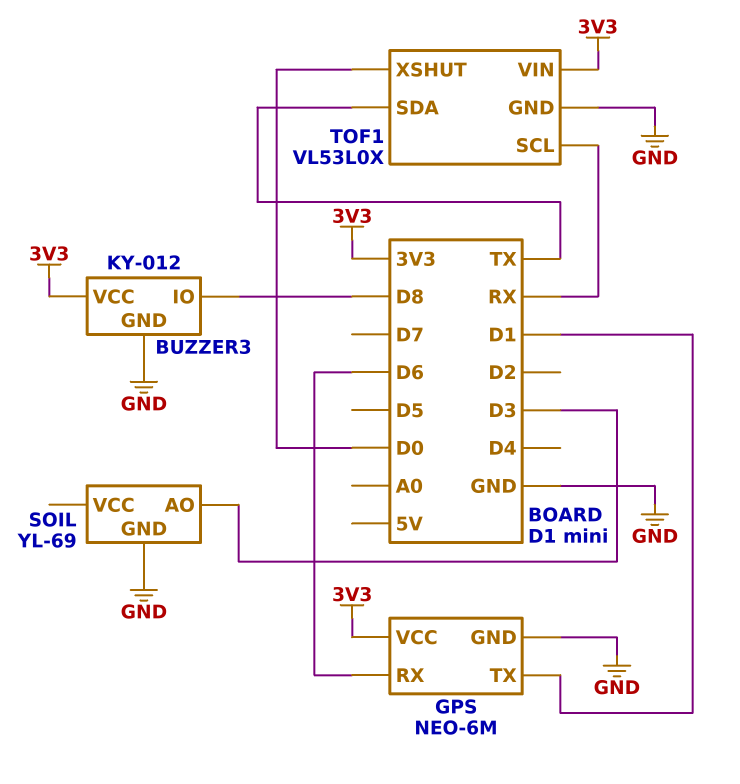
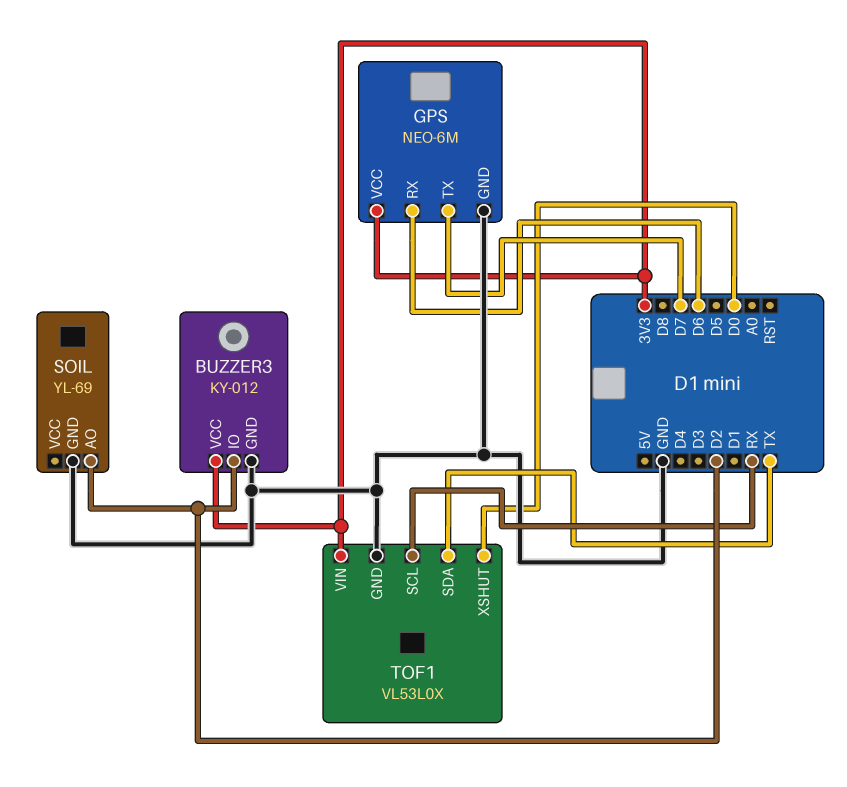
BUZZER3 pin IO: D8 -> D2
GPS pin TX: D1 -> D7
SOIL pin AO: D3 -> D2

